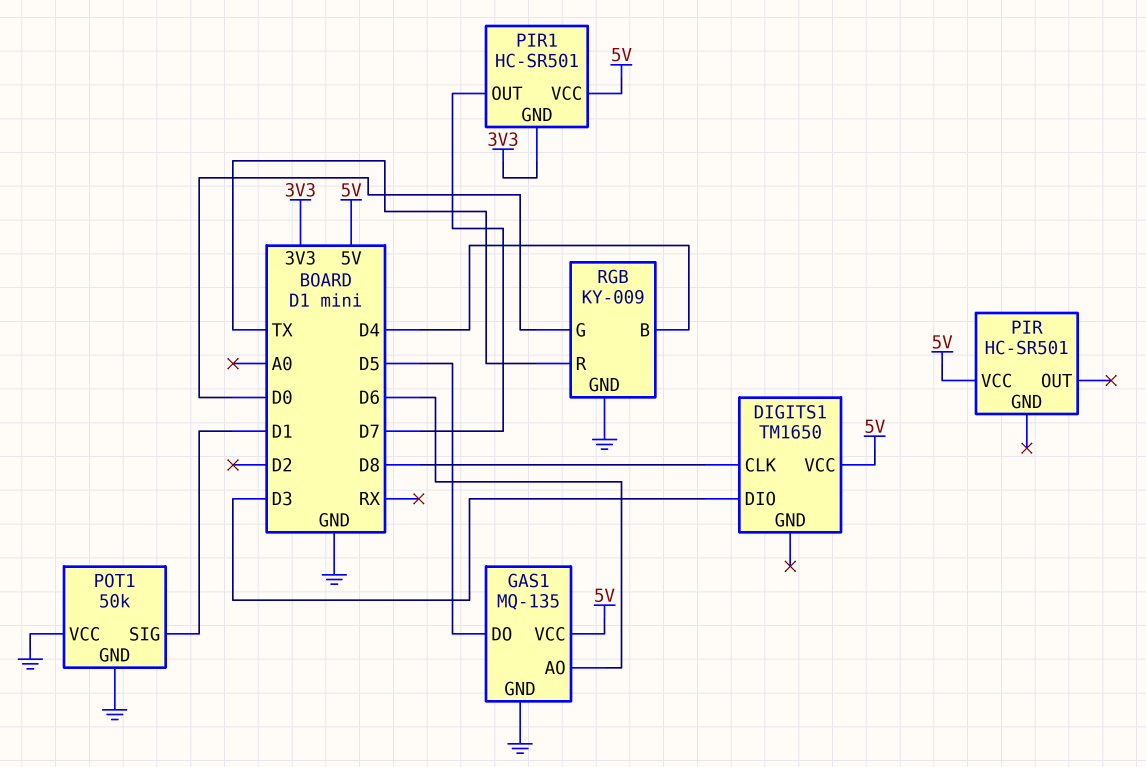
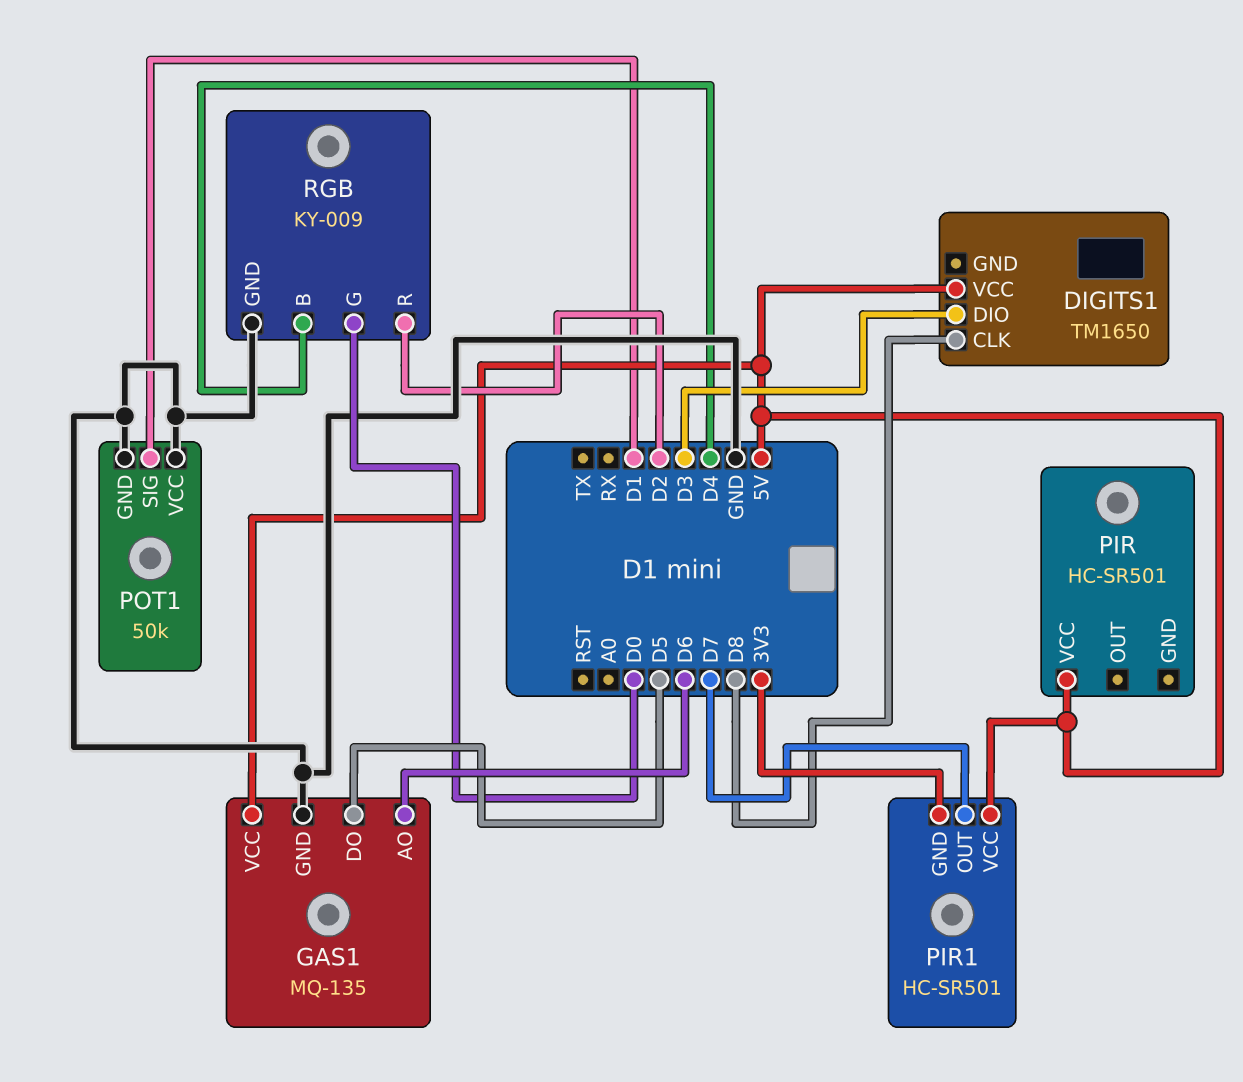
RGB pin R: TX -> D2

